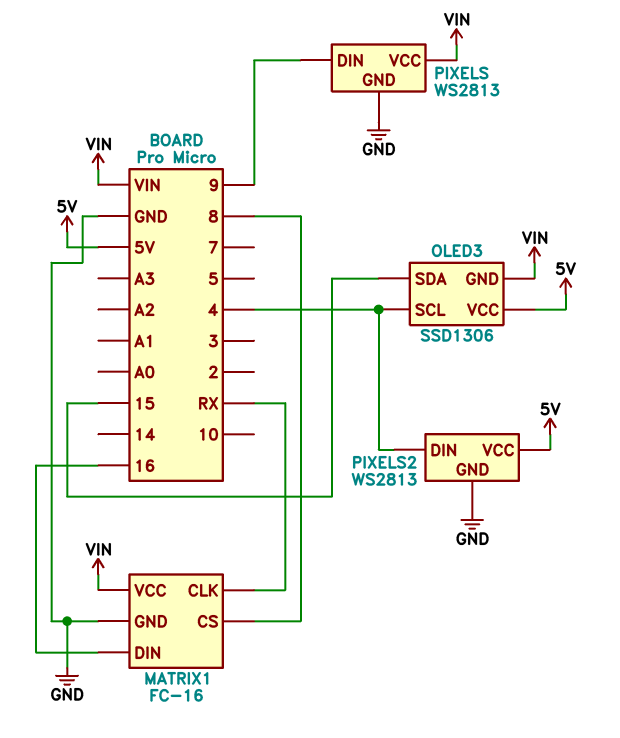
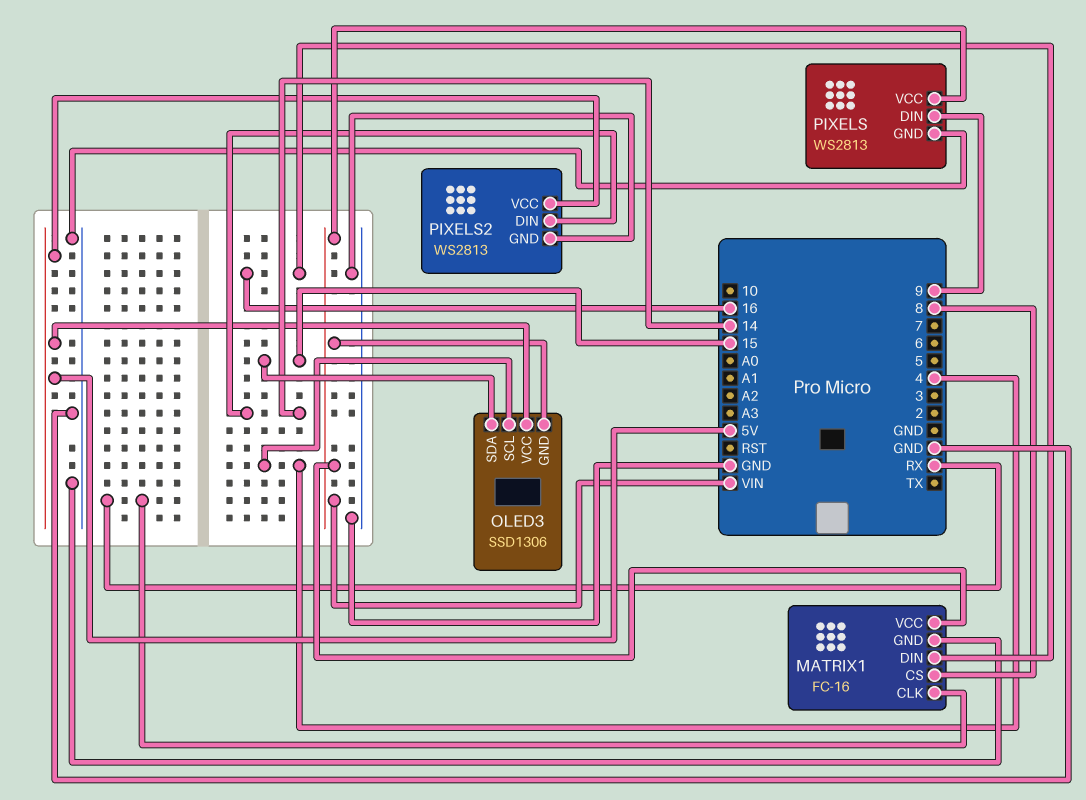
PIXELS2 pin DIN: 4 -> 14

